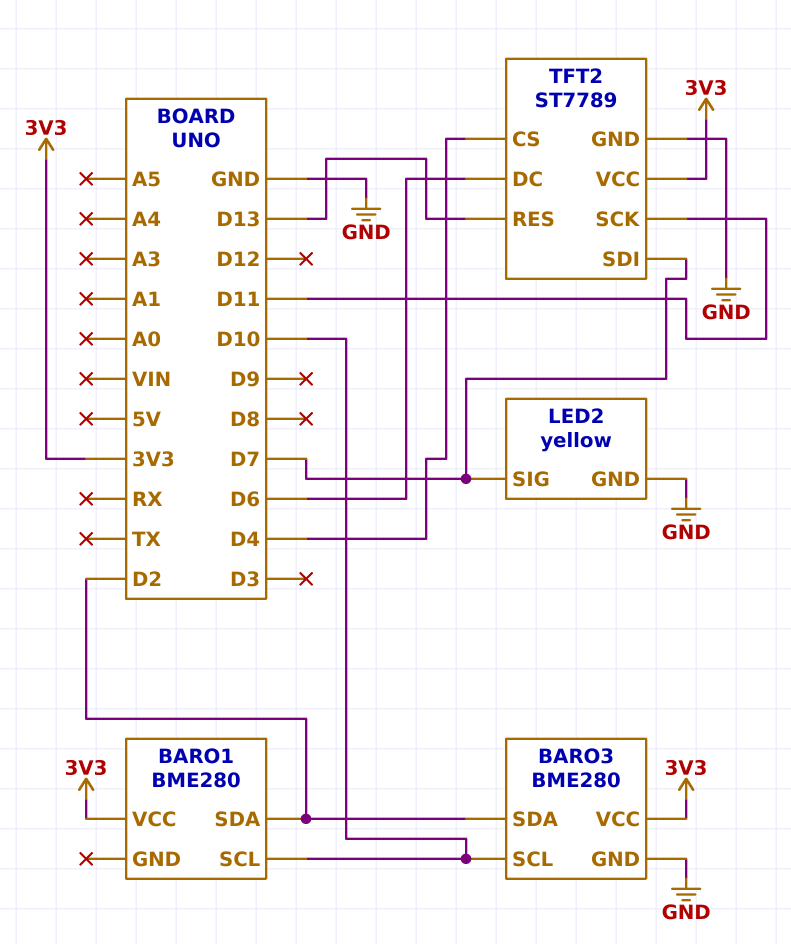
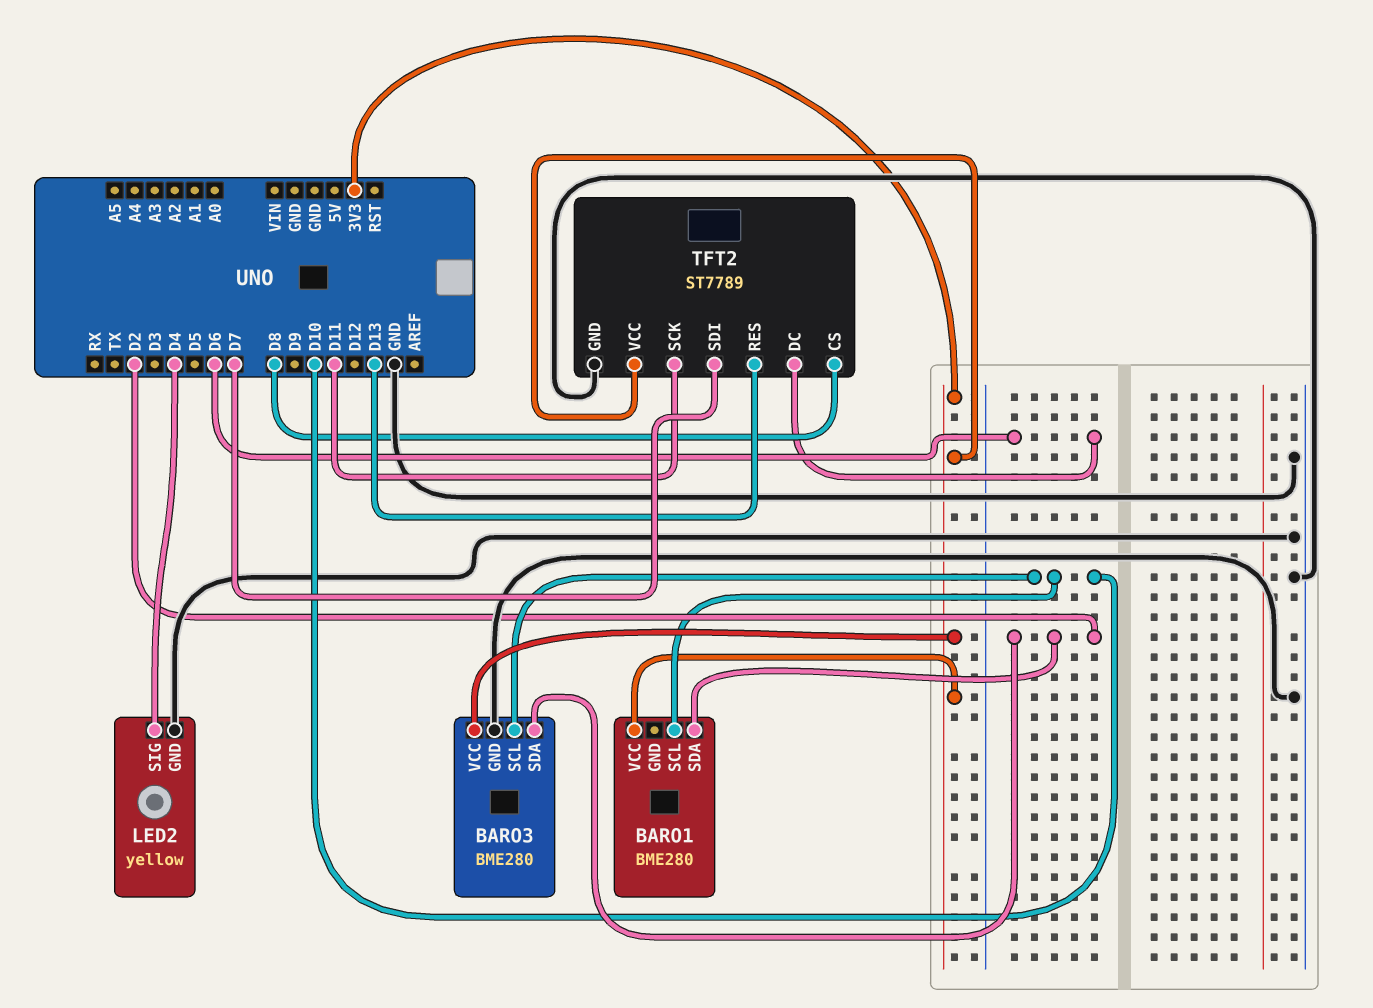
LED2 pin SIG: D7 -> D4
TFT2 pin CS: D4 -> D8

